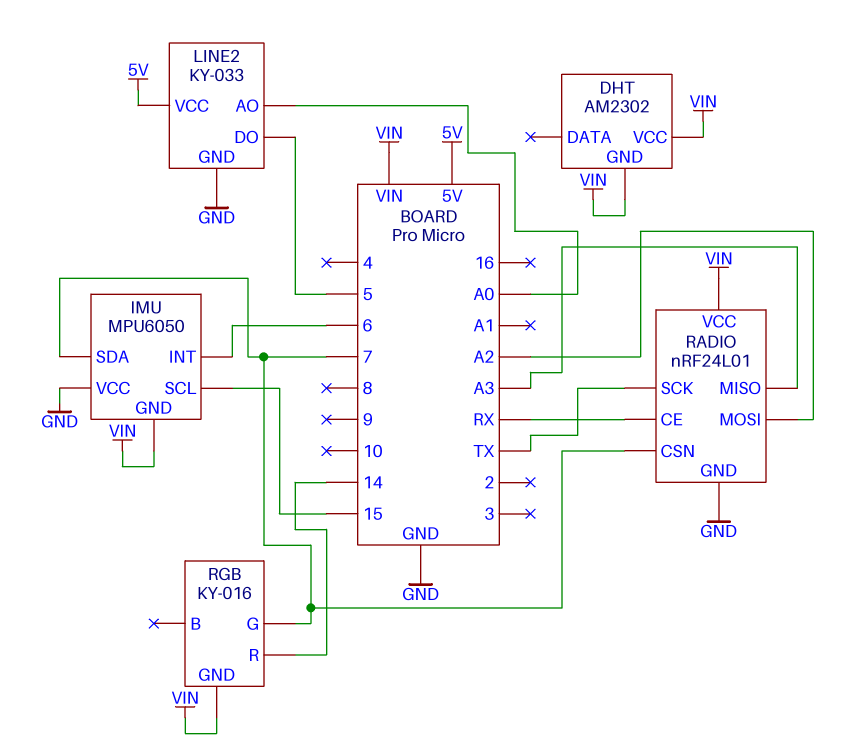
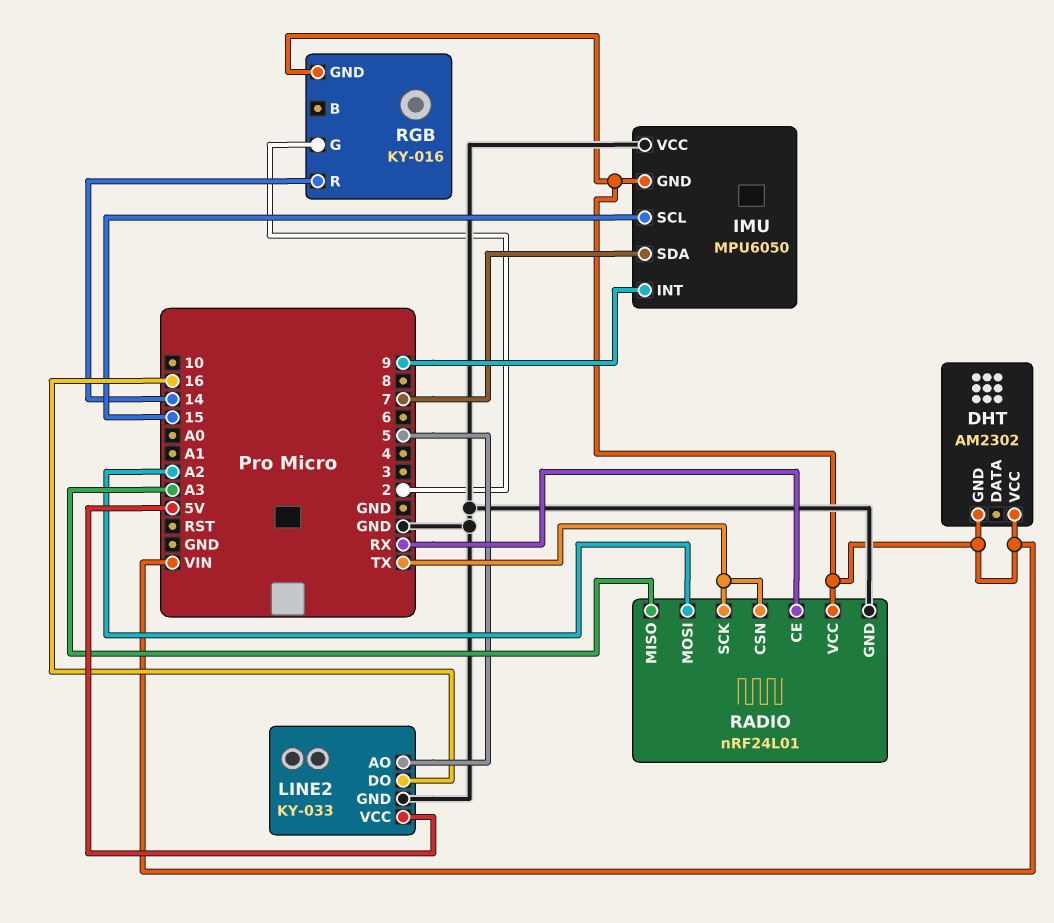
IMU pin INT: 6 -> 9
LINE2 pin AO: A0 -> 5
LINE2 pin DO: 5 -> 16
RADIO pin CSN: 7 -> TX
RGB pin G: 7 -> 2

